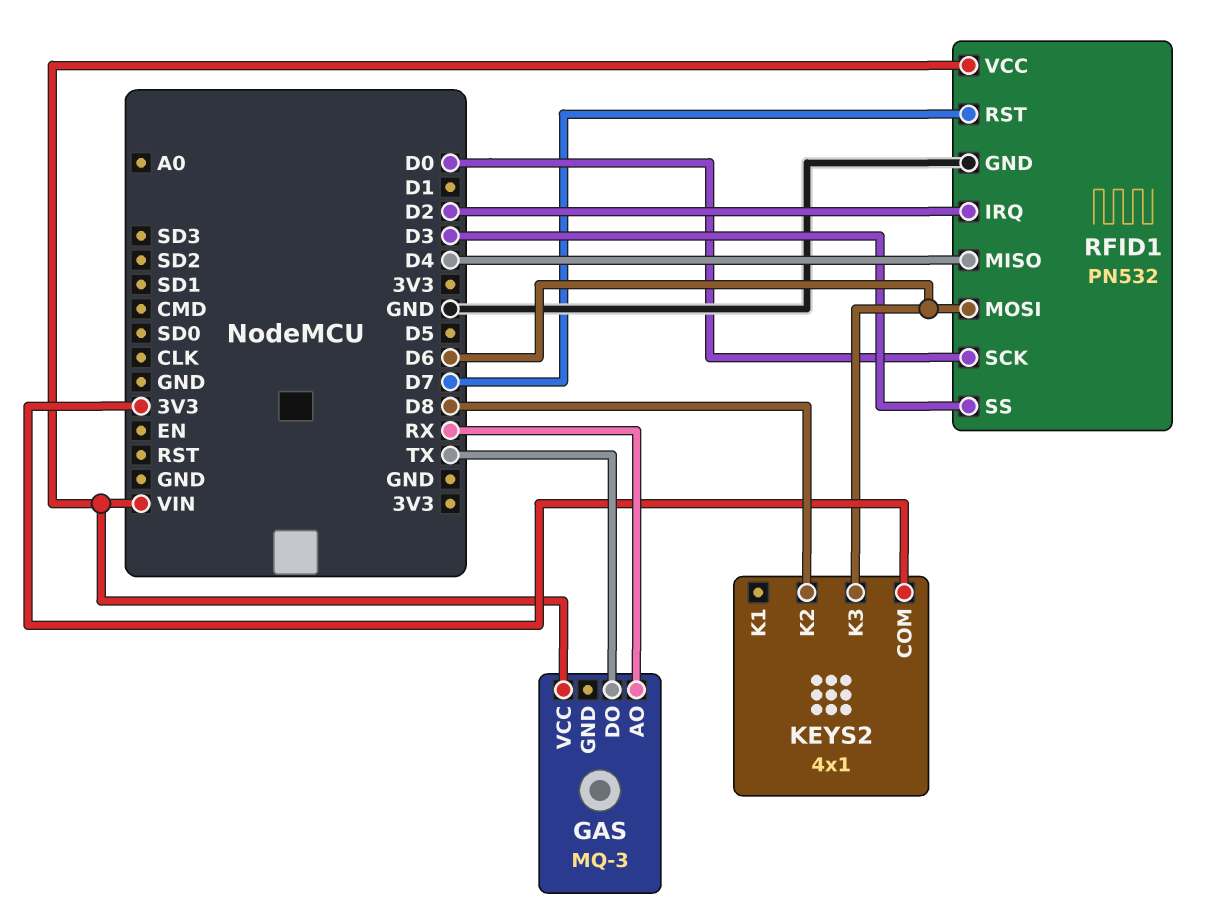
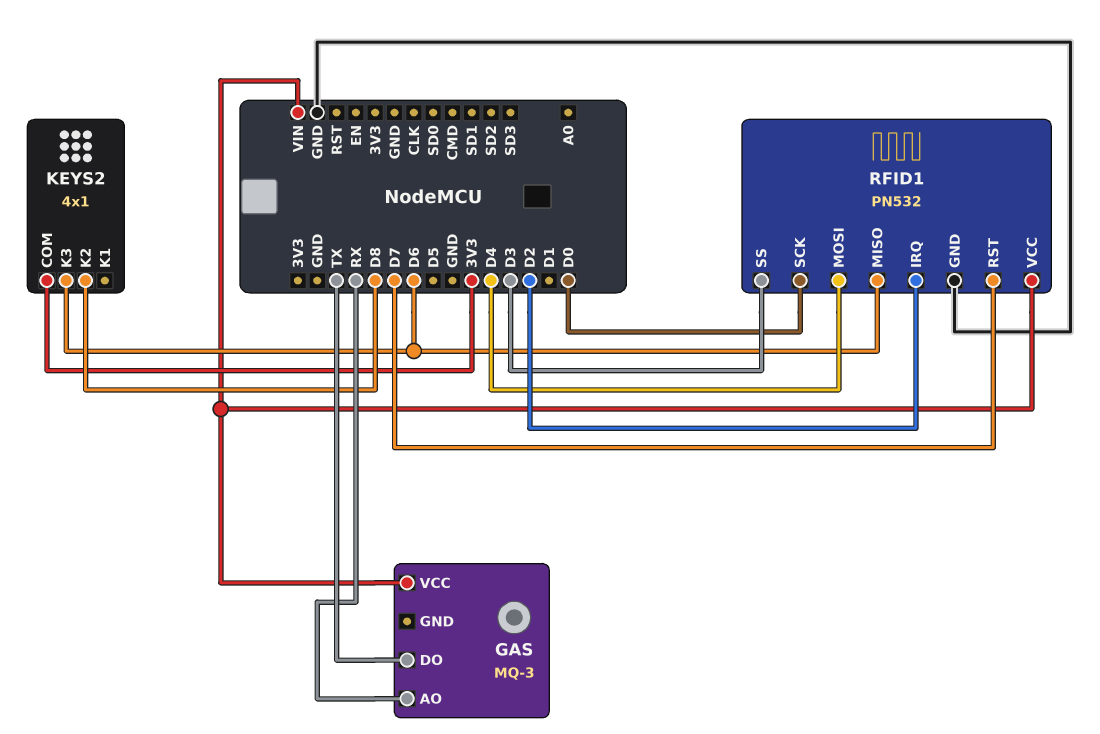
RFID1 pin MISO: D4 -> D6
RFID1 pin MOSI: D6 -> D4

